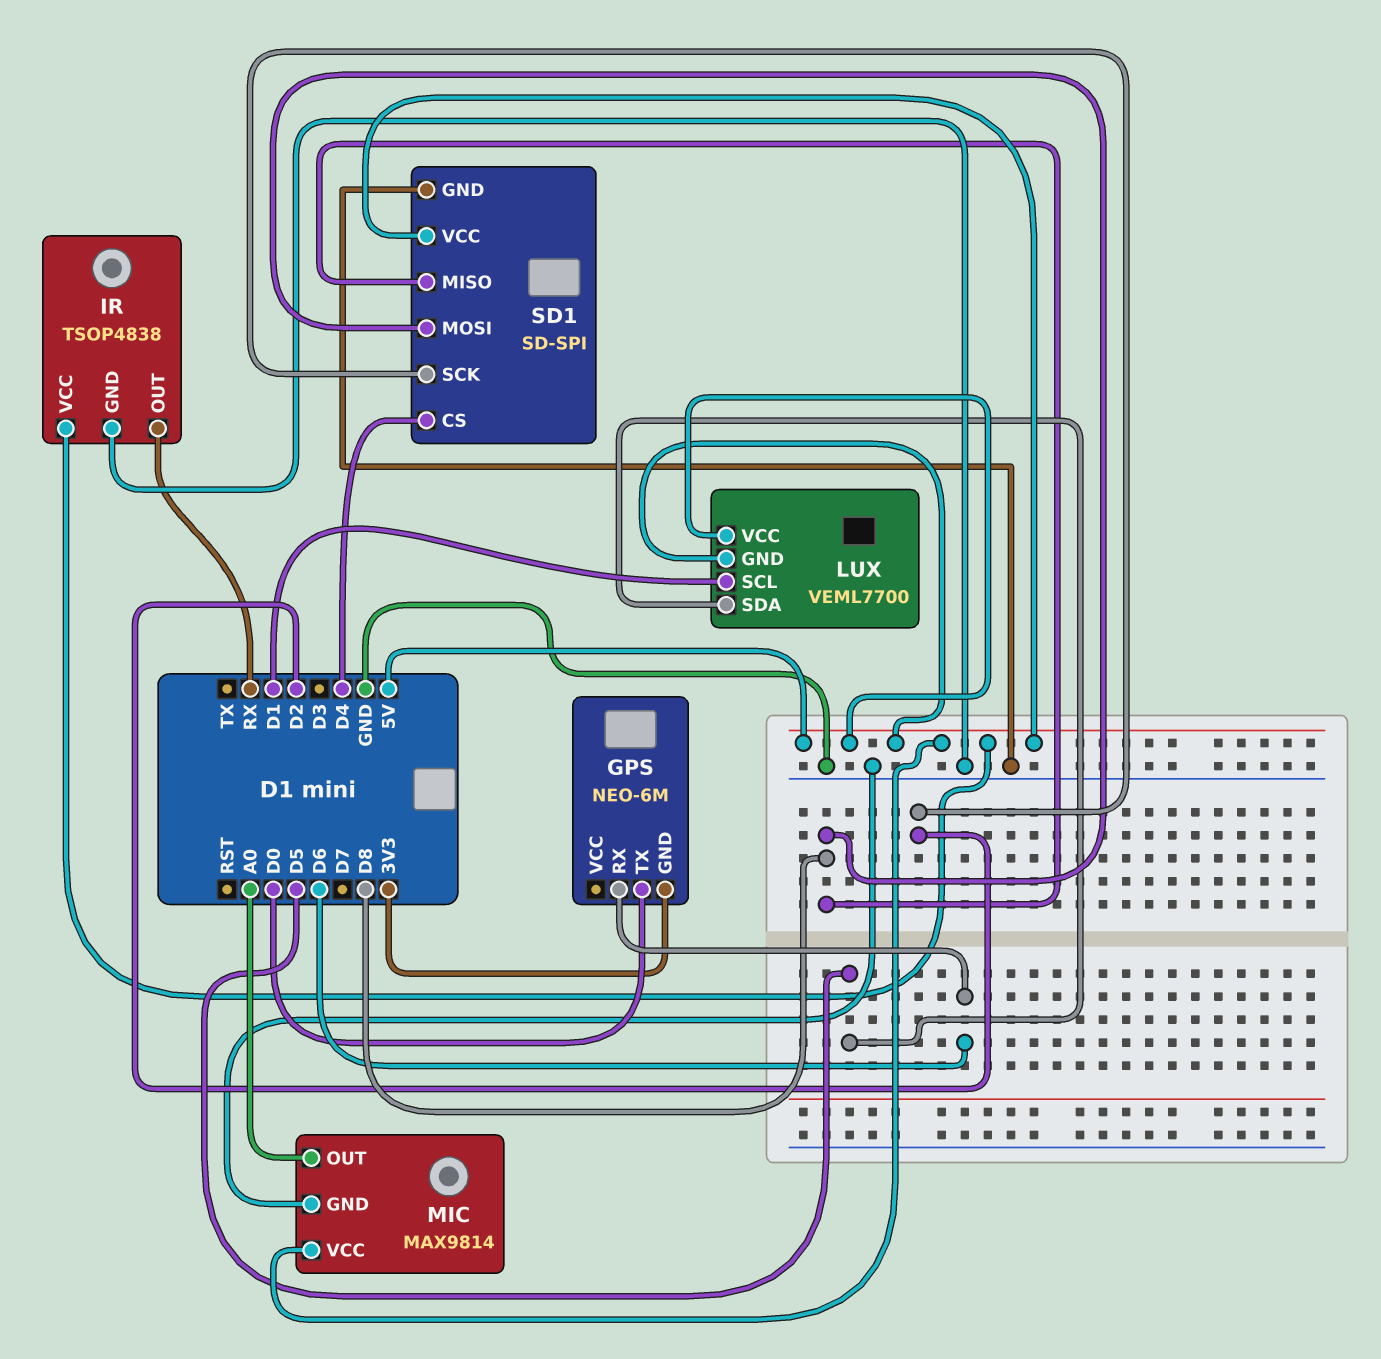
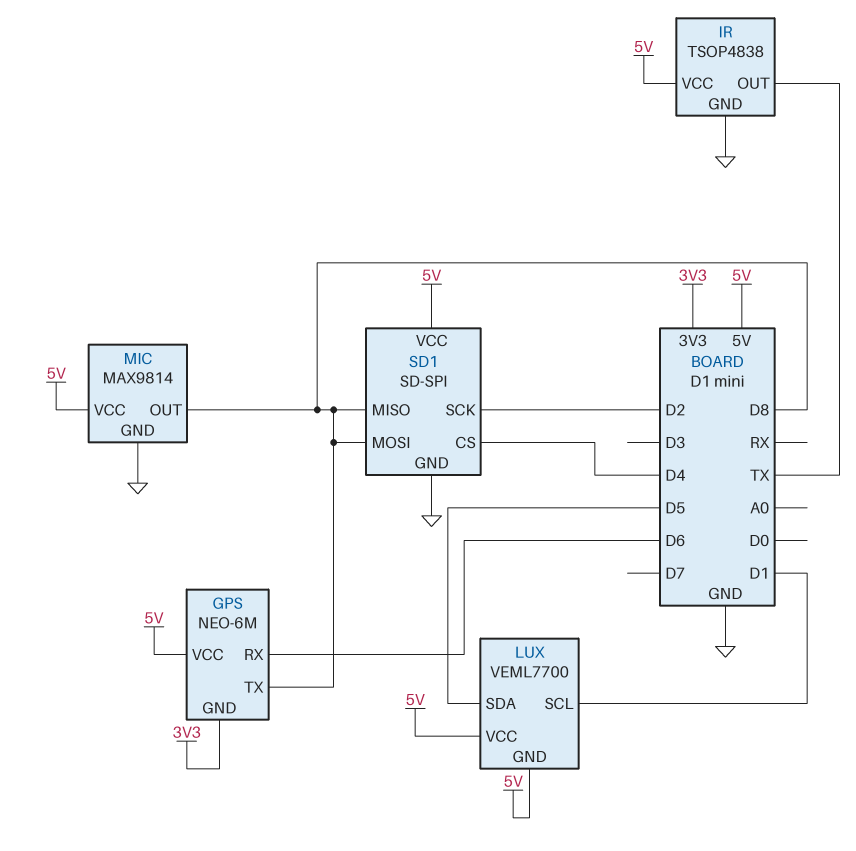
GPS pin TX: D0 -> D8
GPS pin VCC: none -> 5V
IR pin OUT: RX -> TX
MIC pin OUT: A0 -> D8

